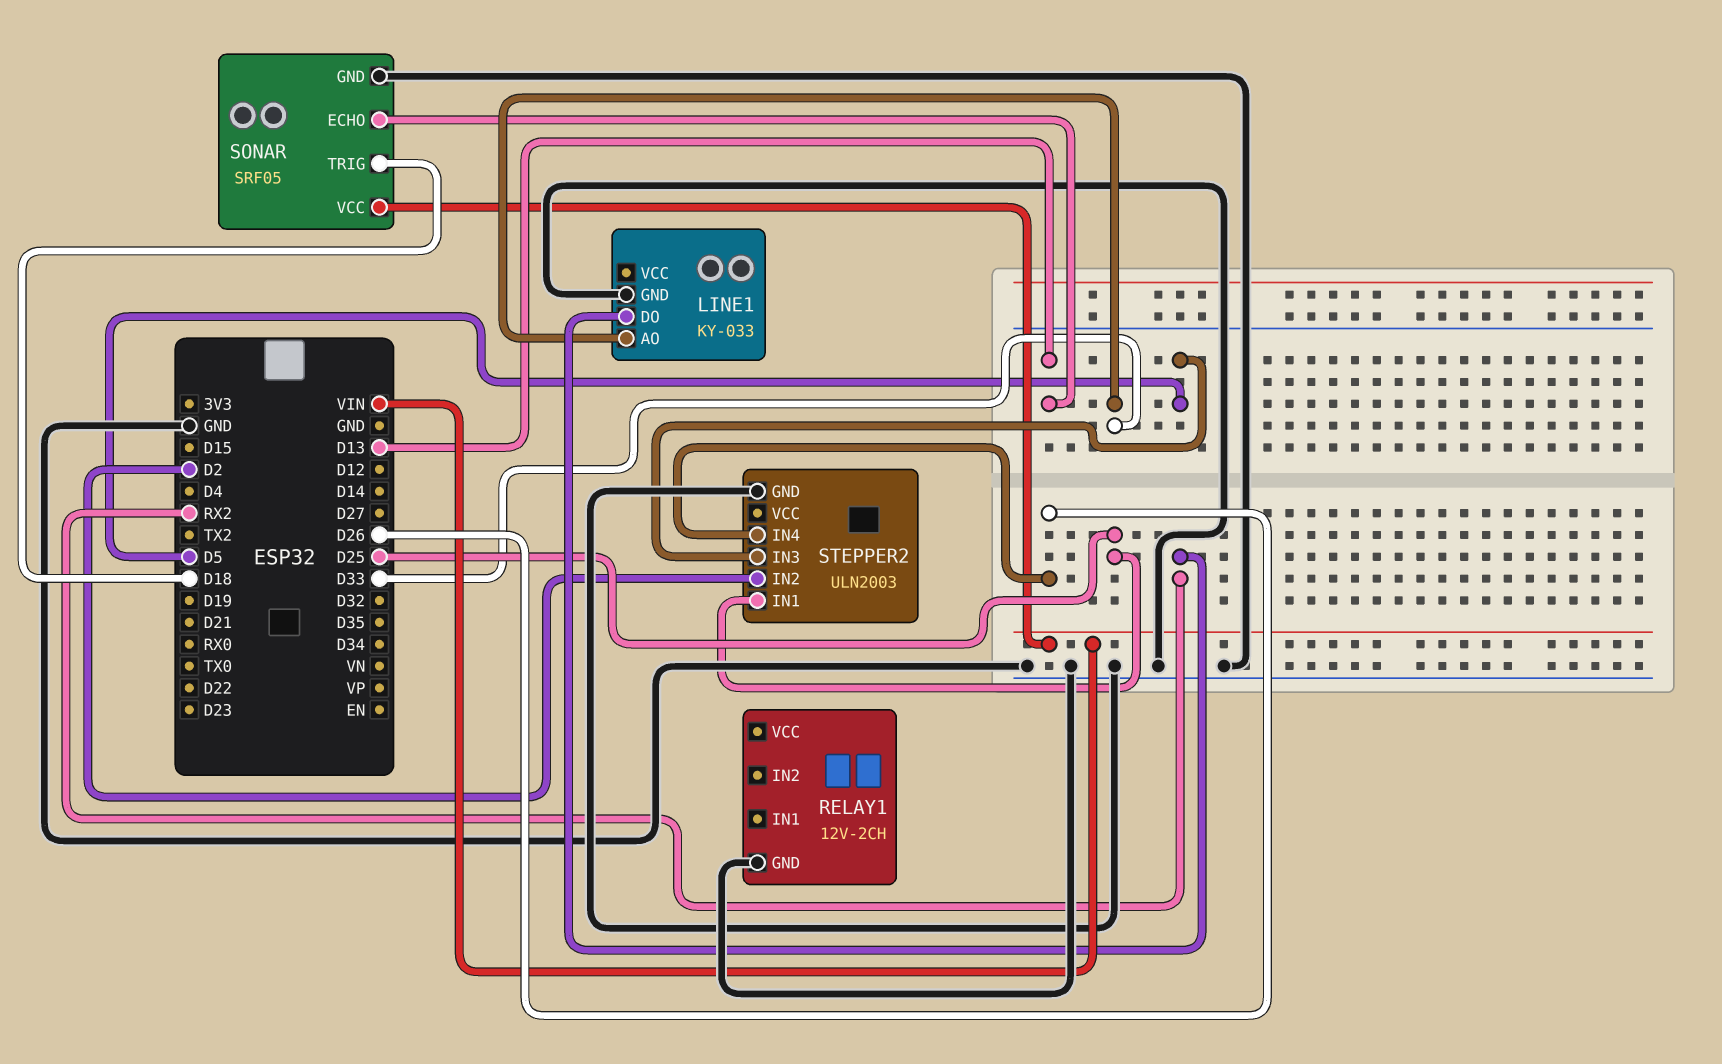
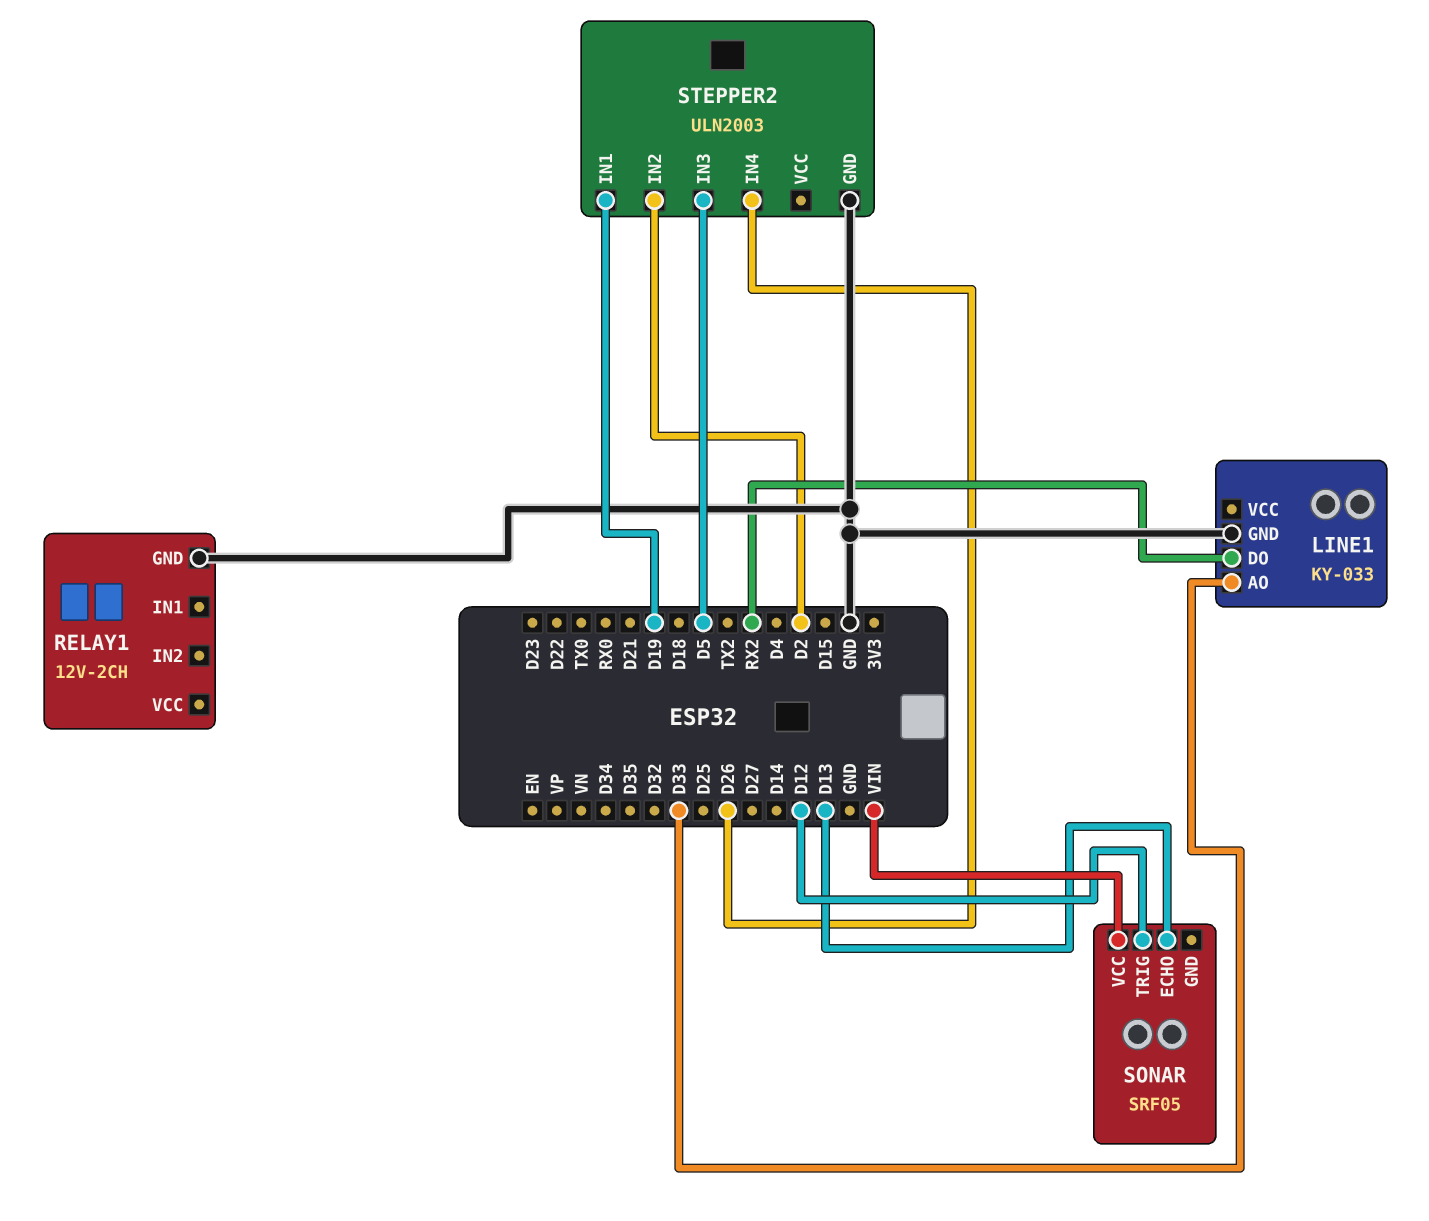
SONAR pin GND: GND -> none
SONAR pin TRIG: D18 -> D12
STEPPER2 pin IN1: D25 -> D19

